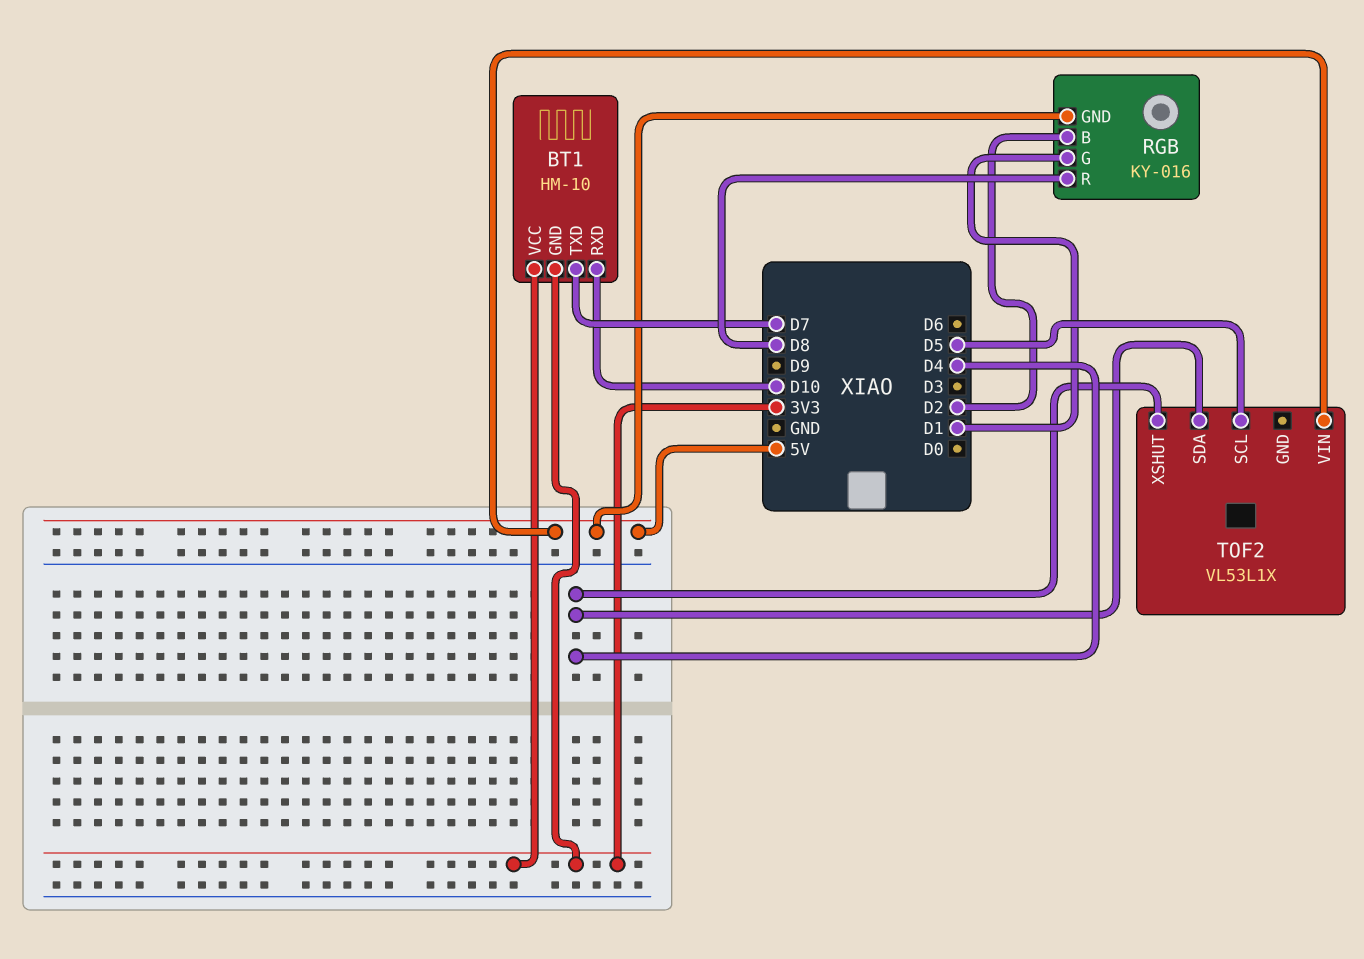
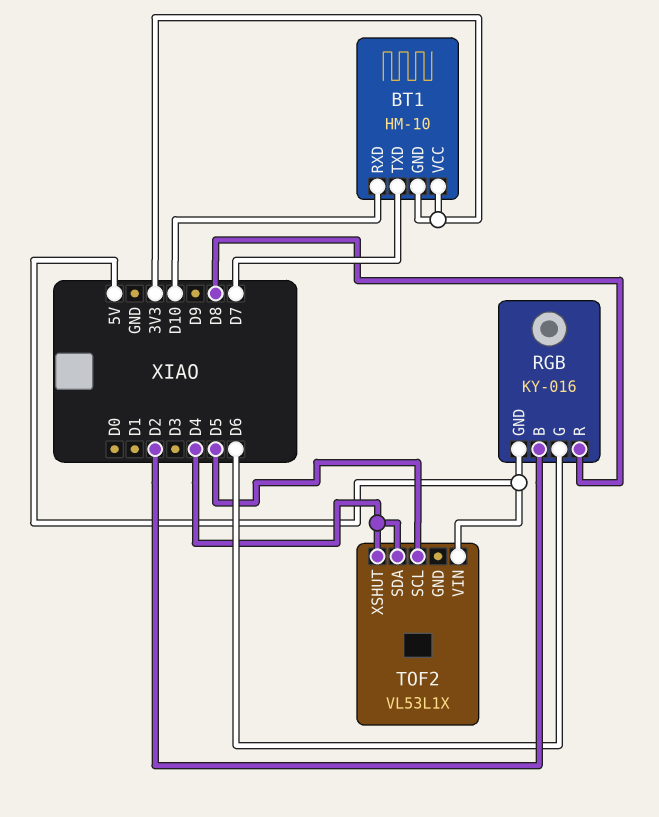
RGB pin G: D1 -> D6

